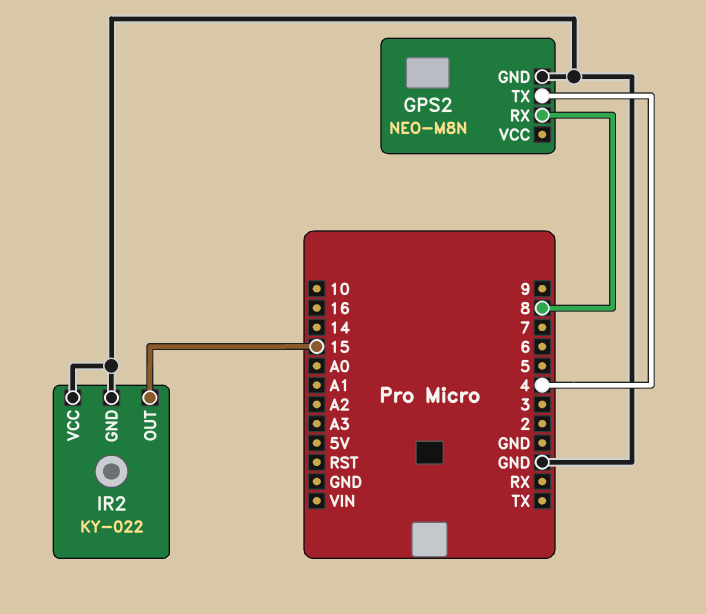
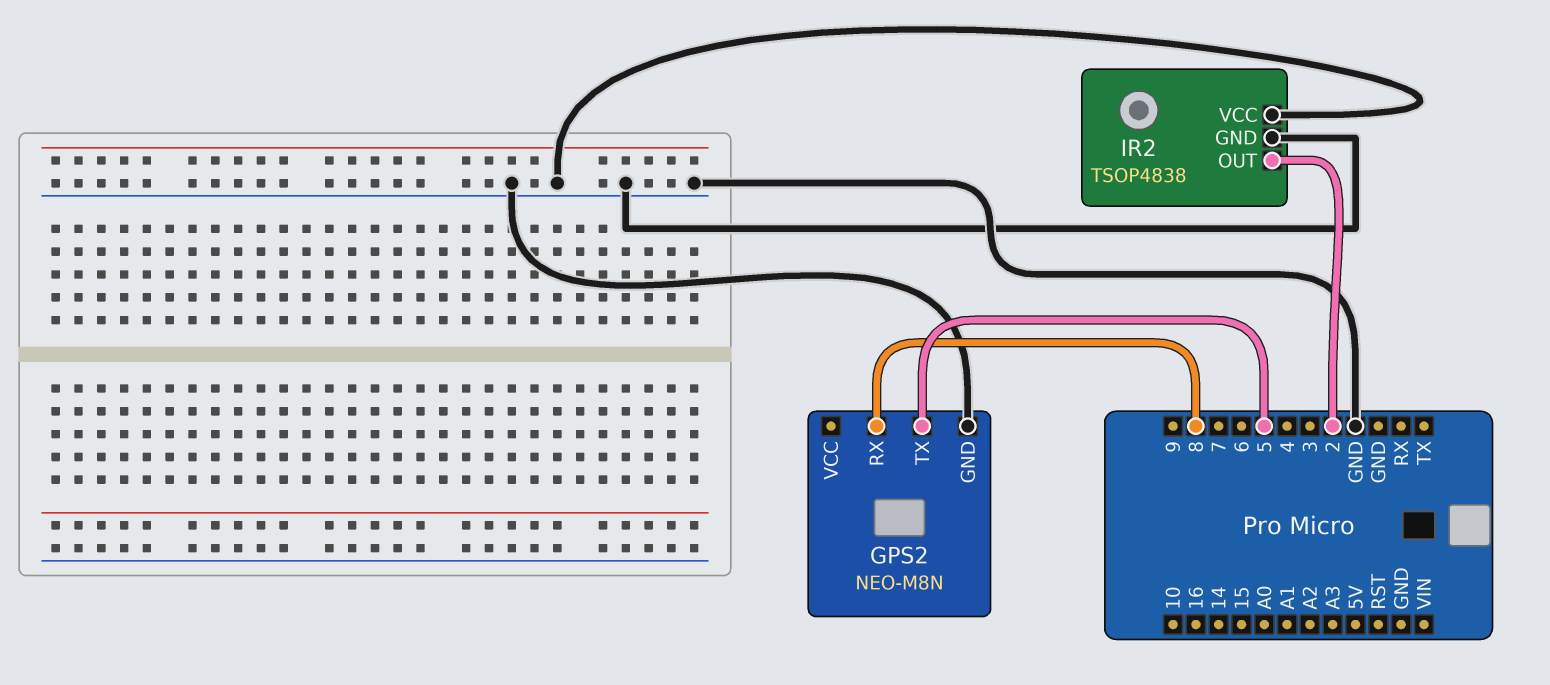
GPS2 pin TX: 4 -> 5
IR2: KY-022 -> TSOP4838
IR2 pin OUT: 15 -> 2

